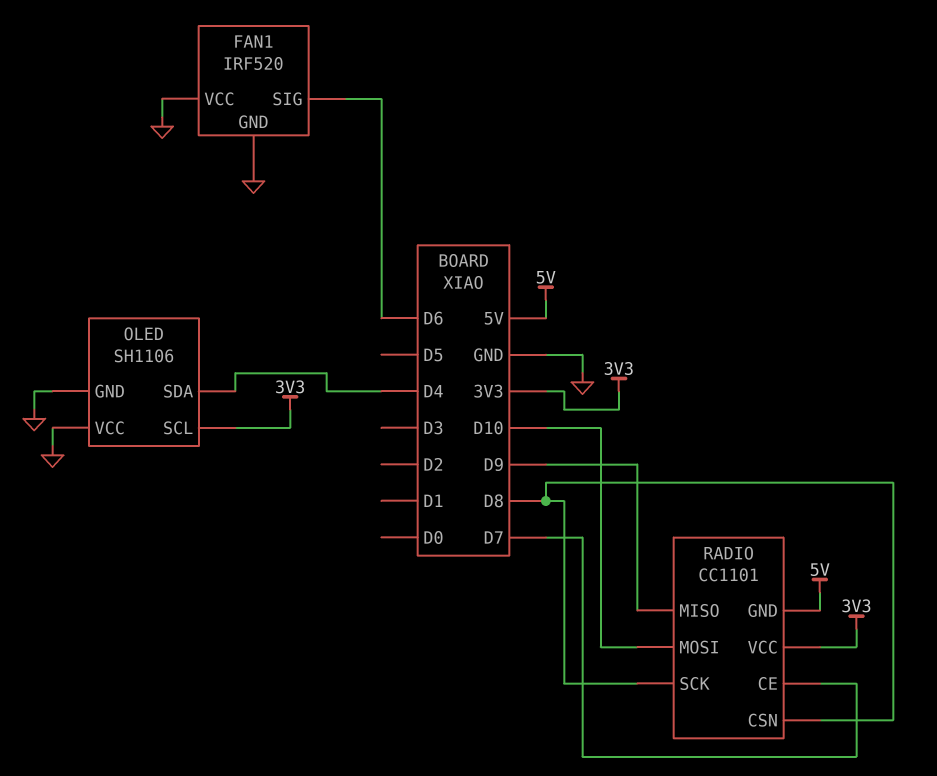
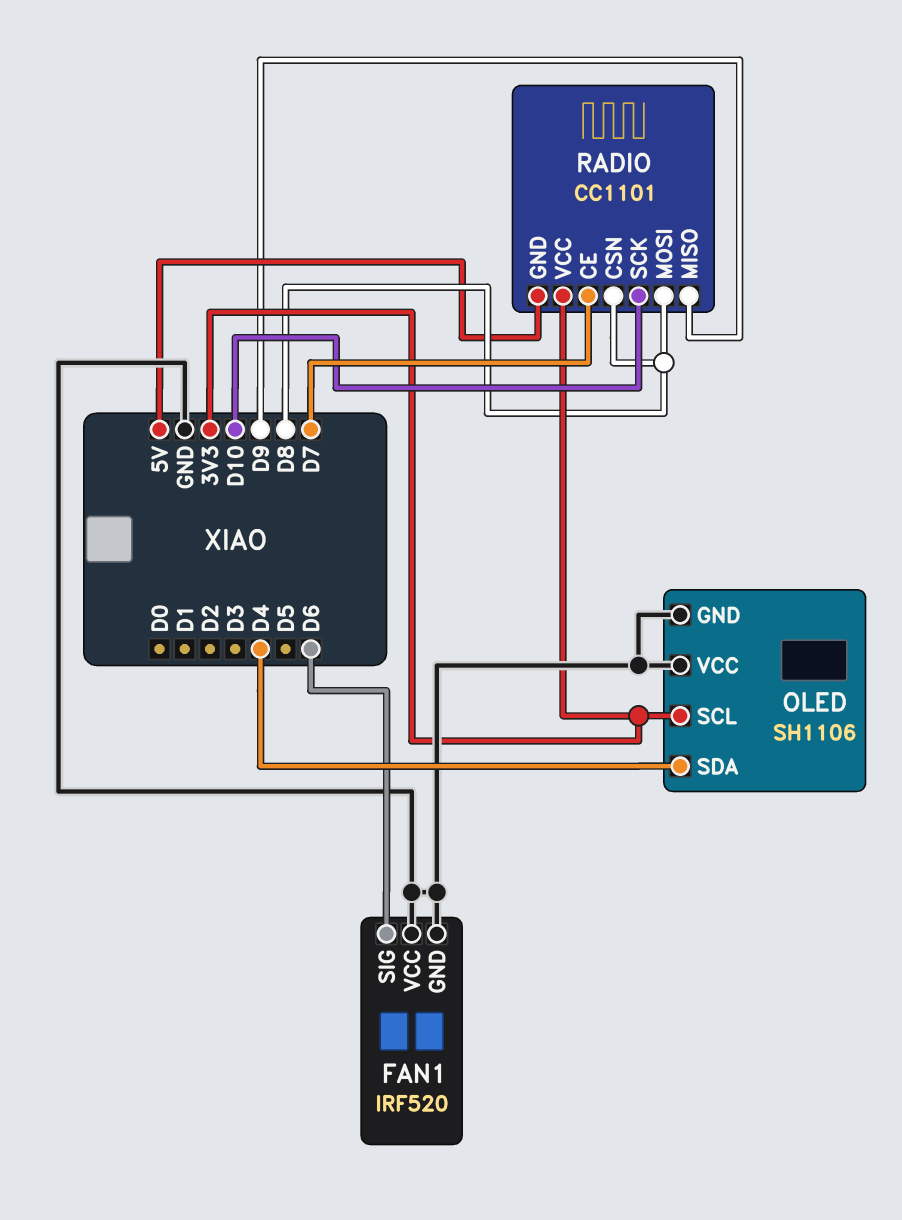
RADIO pin MOSI: D10 -> D8
RADIO pin SCK: D8 -> D10

